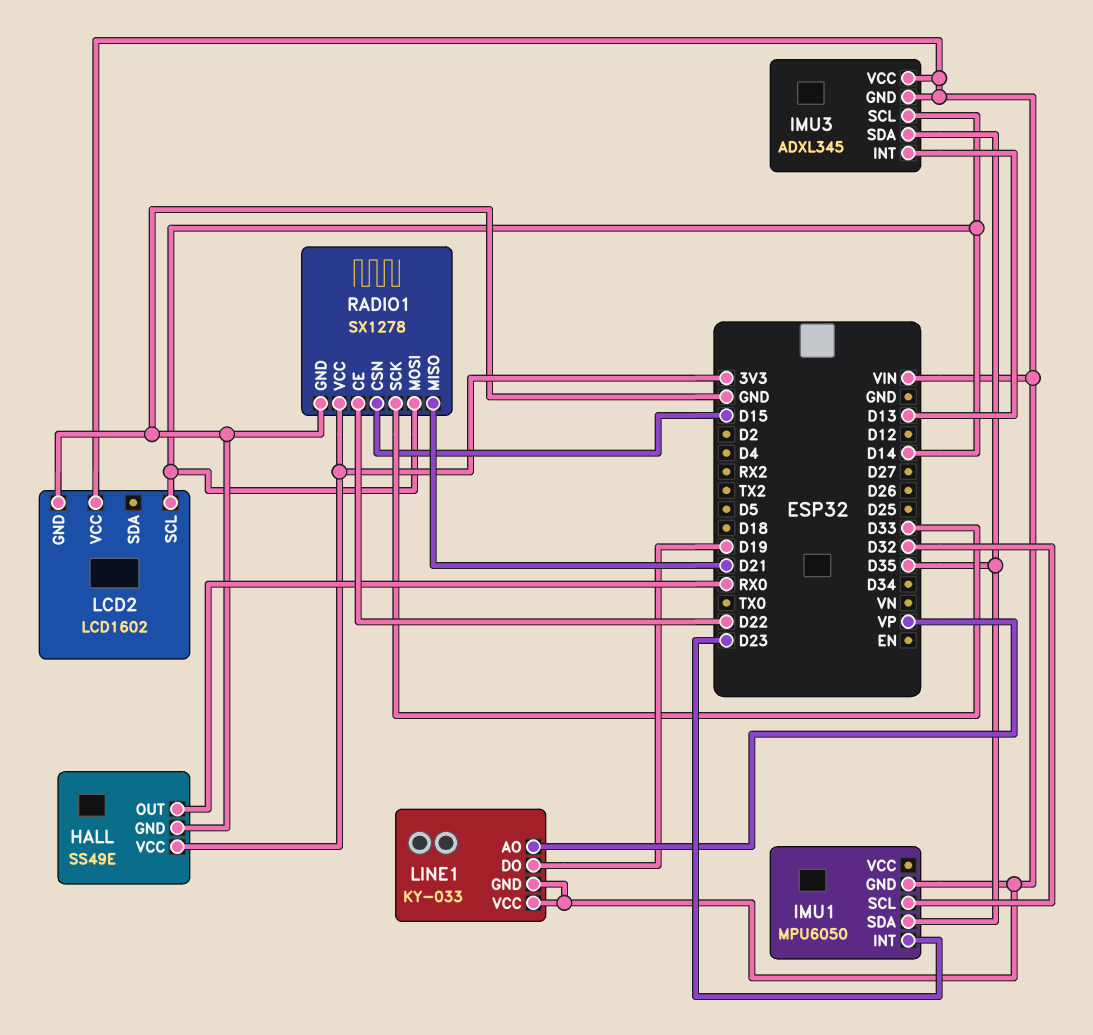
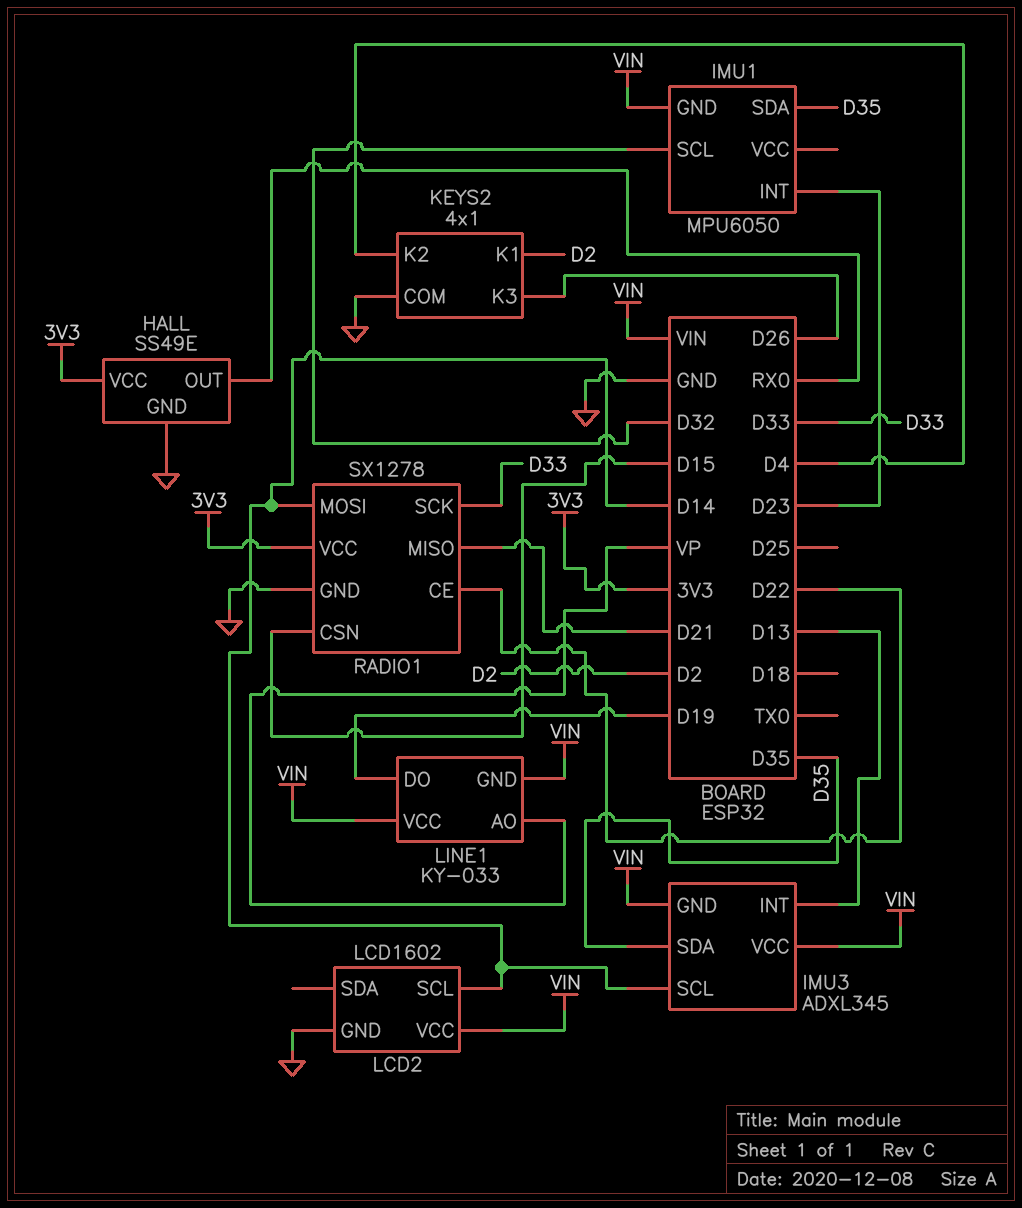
KEYS2: none -> 4x1
KEYS2 pin COM: none -> GND
KEYS2 pin K1: none -> D2
KEYS2 pin K2: none -> D4
KEYS2 pin K3: none -> D26

